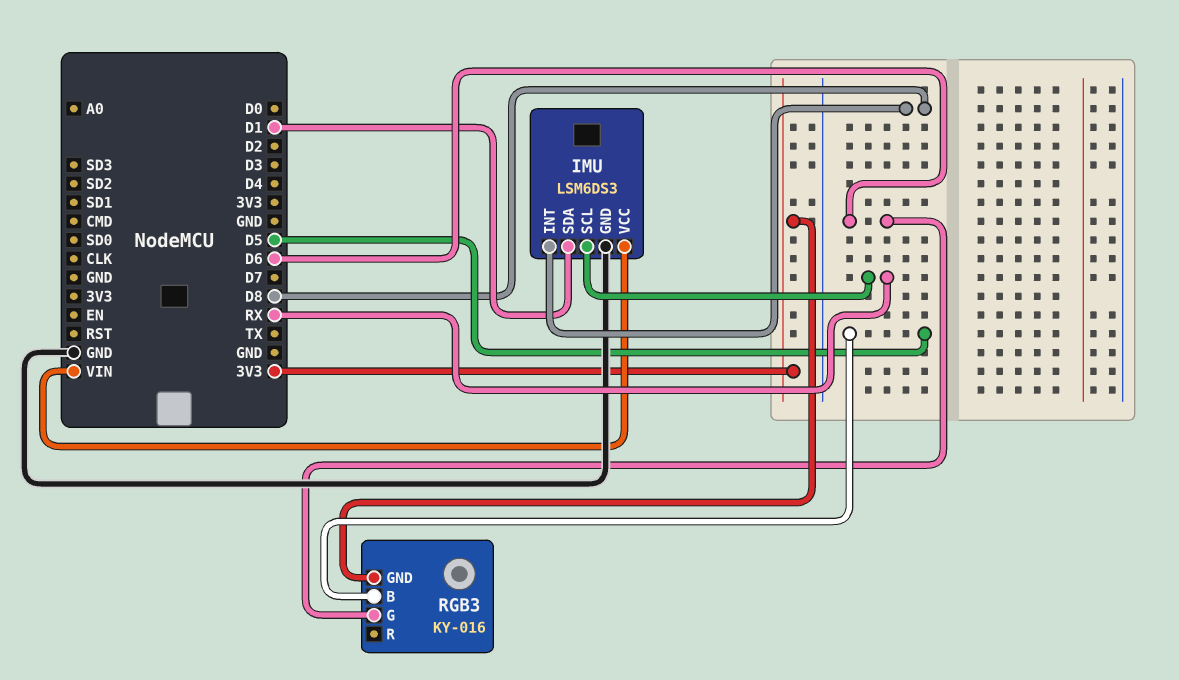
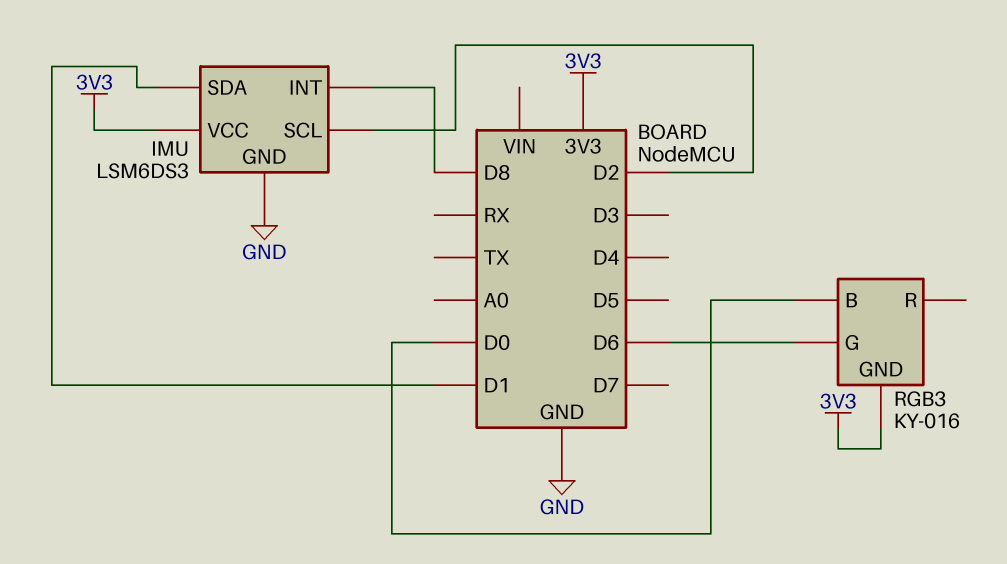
IMU pin SCL: RX -> D2
IMU pin VCC: VIN -> 3V3
RGB3 pin B: D5 -> D0

